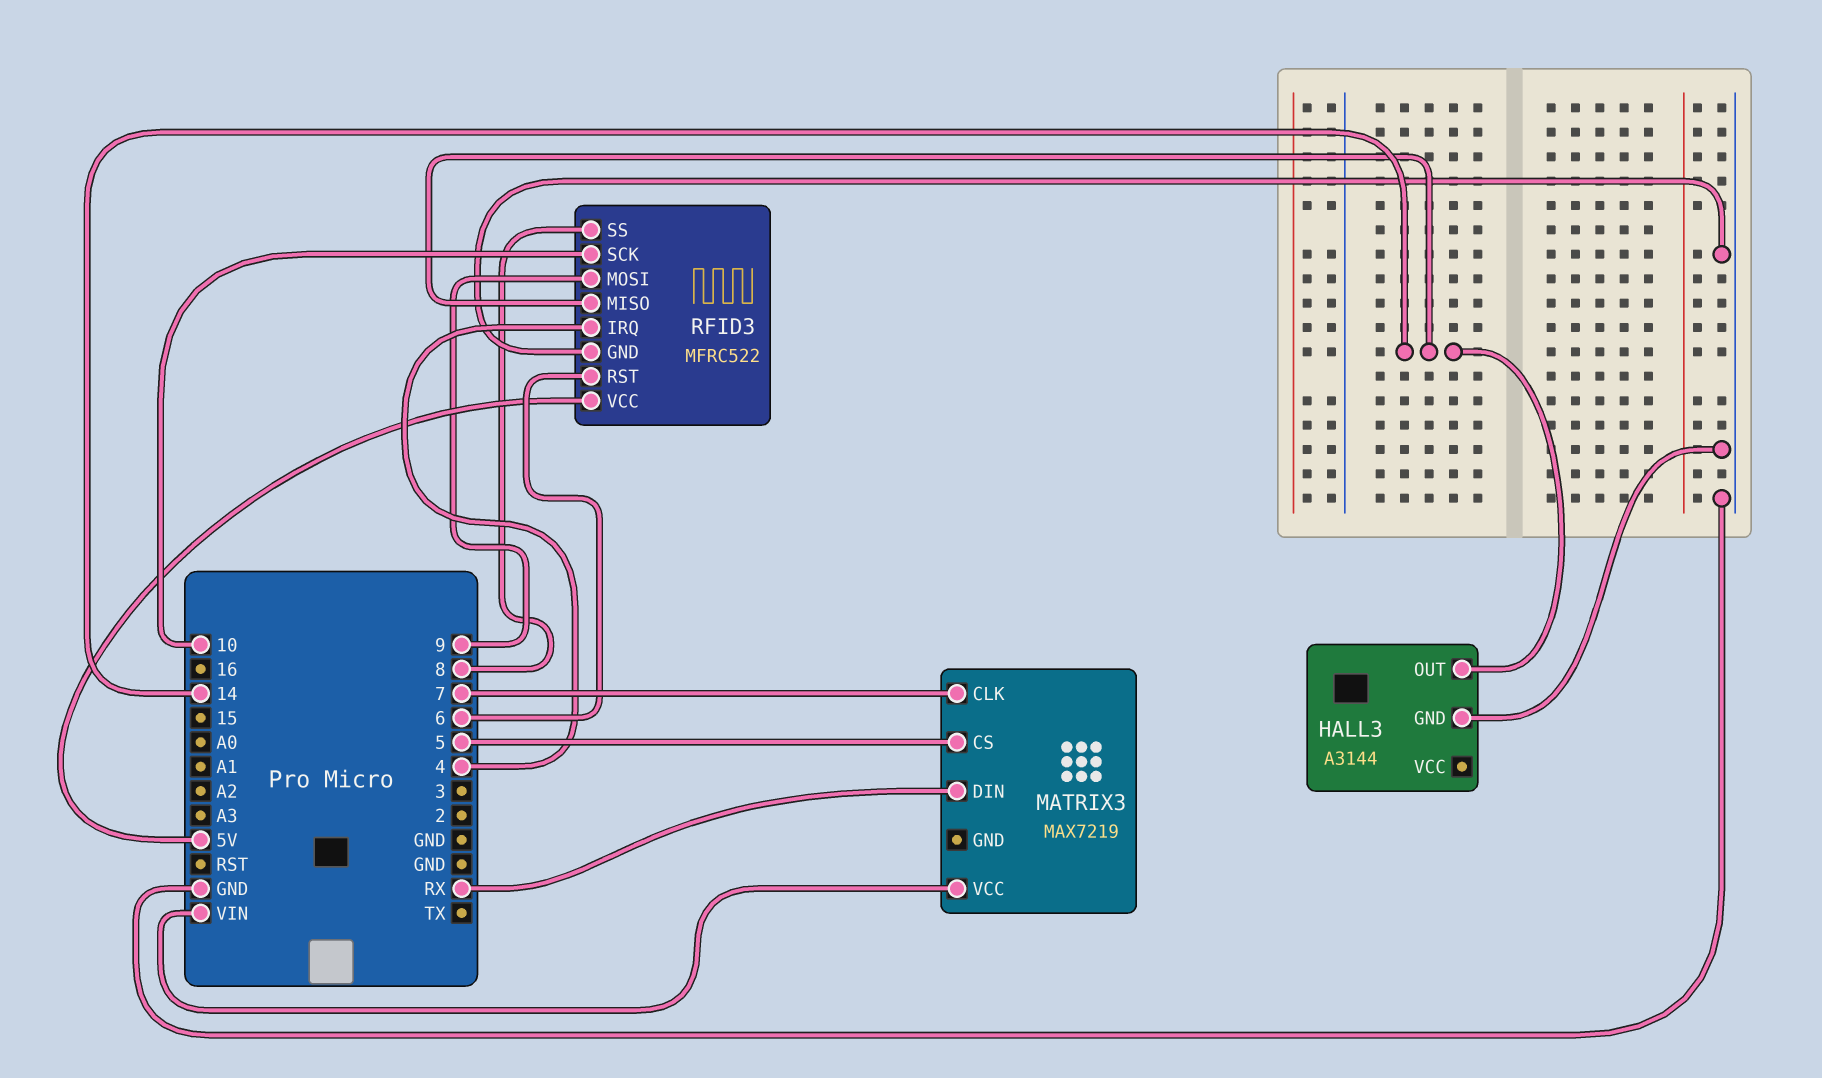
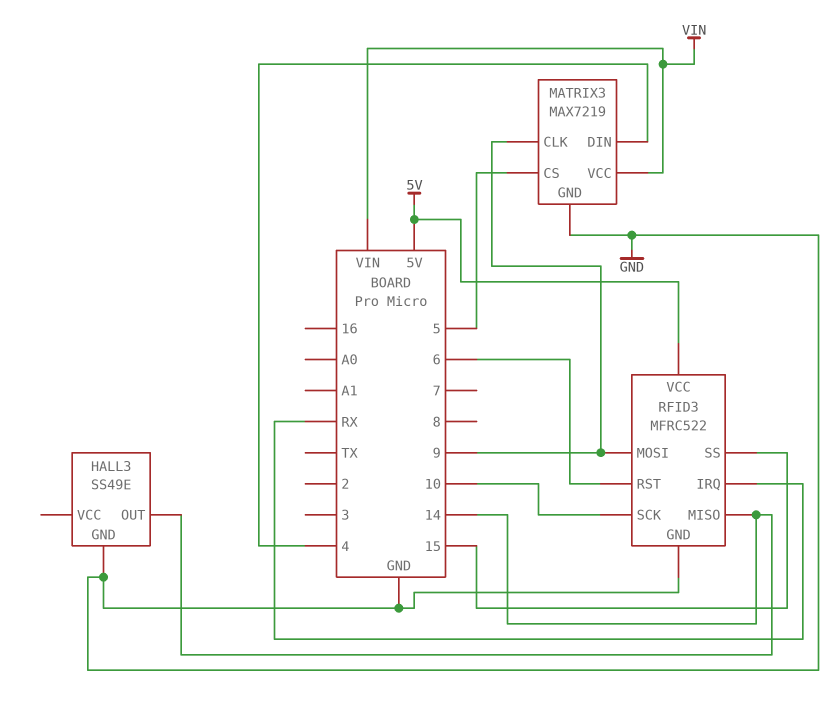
HALL3: A3144 -> SS49E
MATRIX3 pin CLK: 7 -> 9
MATRIX3 pin DIN: RX -> 4
MATRIX3 pin GND: none -> GND
RFID3 pin IRQ: 4 -> RX
RFID3 pin SS: 8 -> 15

